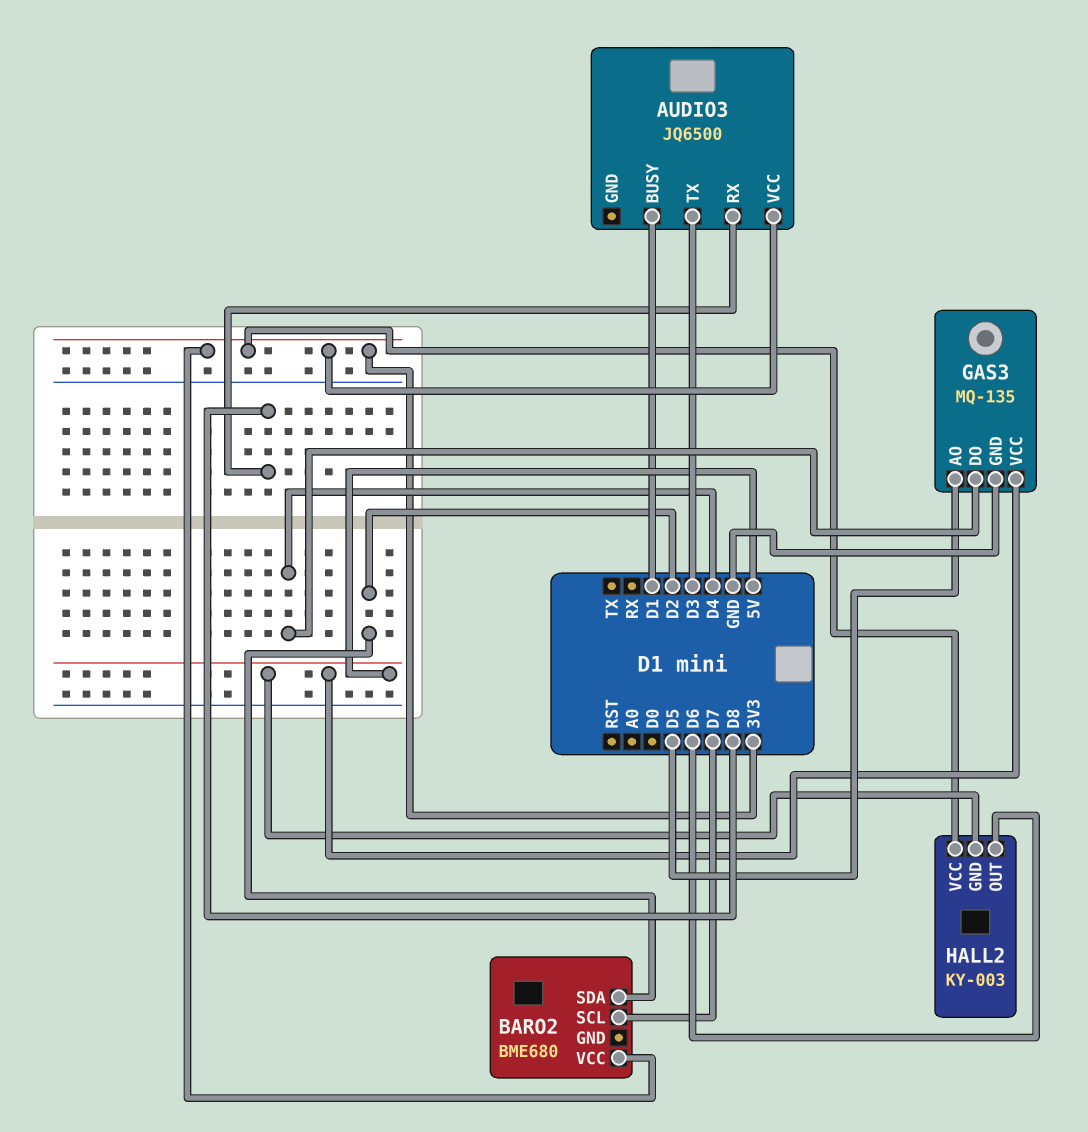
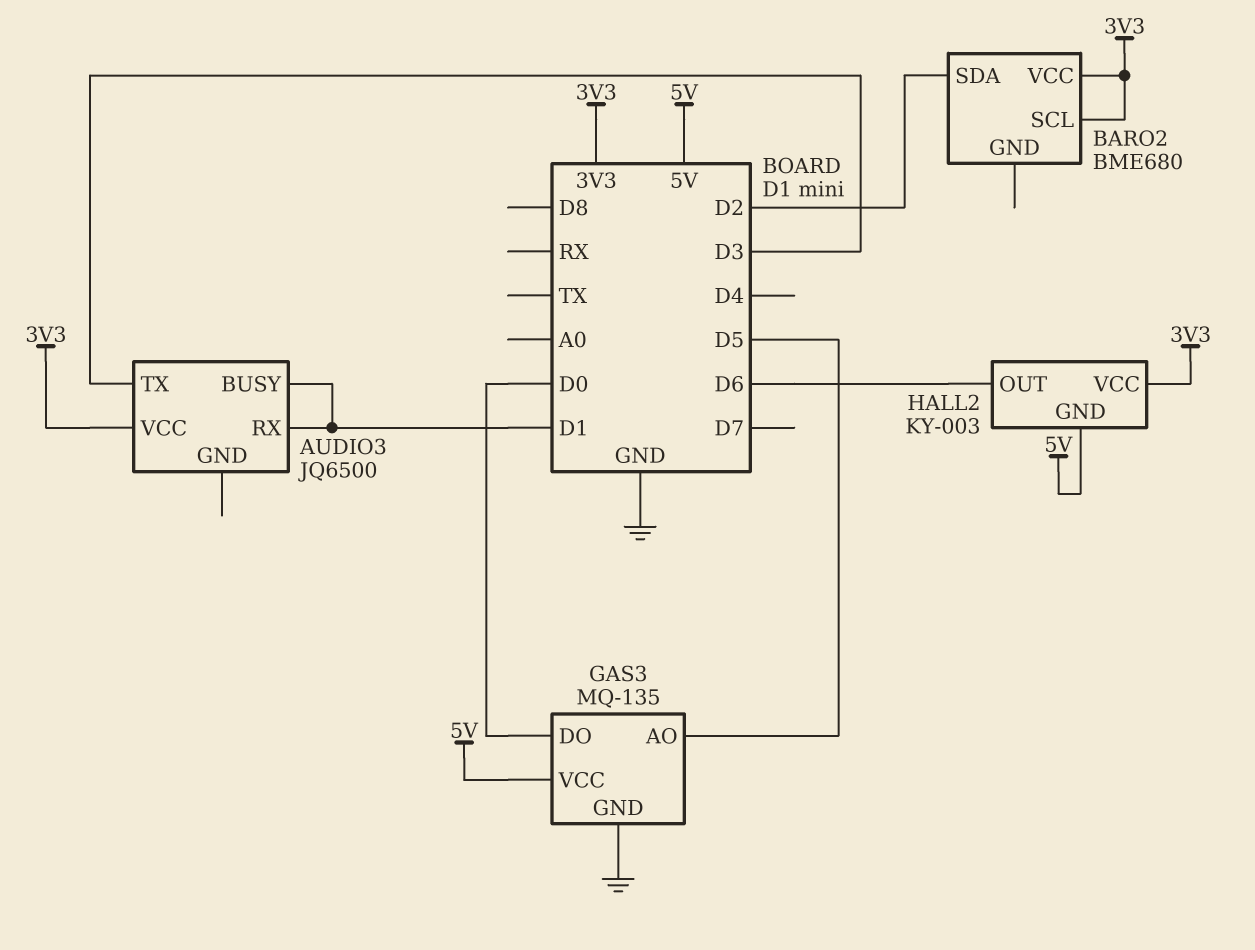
AUDIO3 pin RX: D8 -> D1
BARO2 pin SCL: D7 -> 3V3
GAS3 pin DO: D4 -> D0

